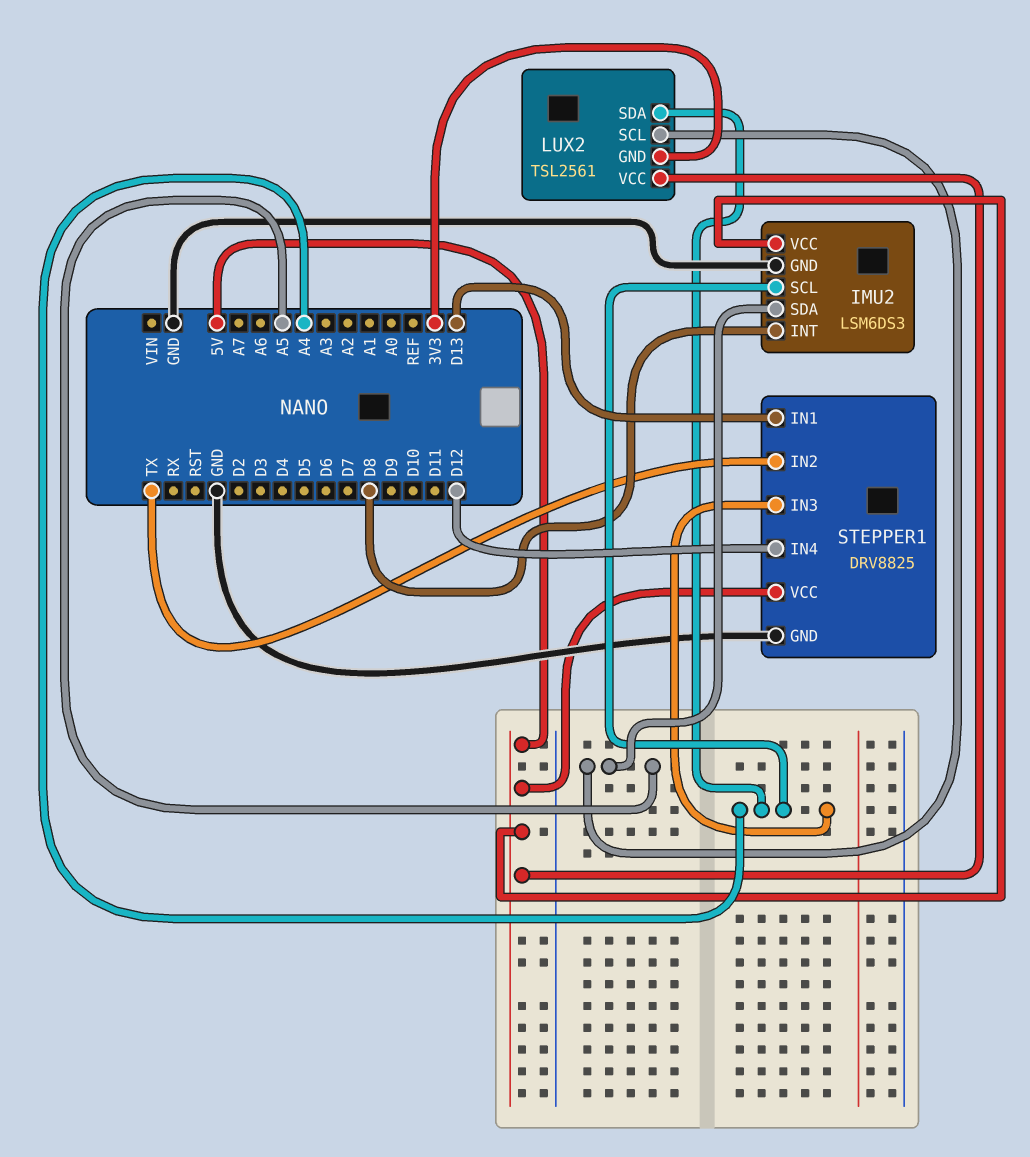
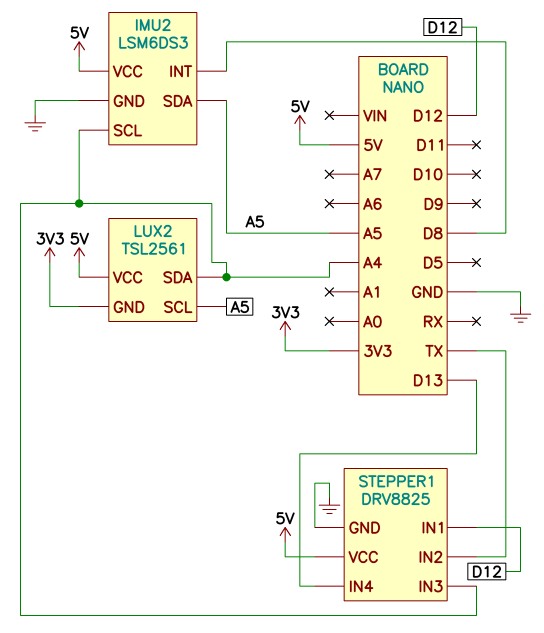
STEPPER1 pin IN1: D13 -> D12
STEPPER1 pin IN4: D12 -> D13

